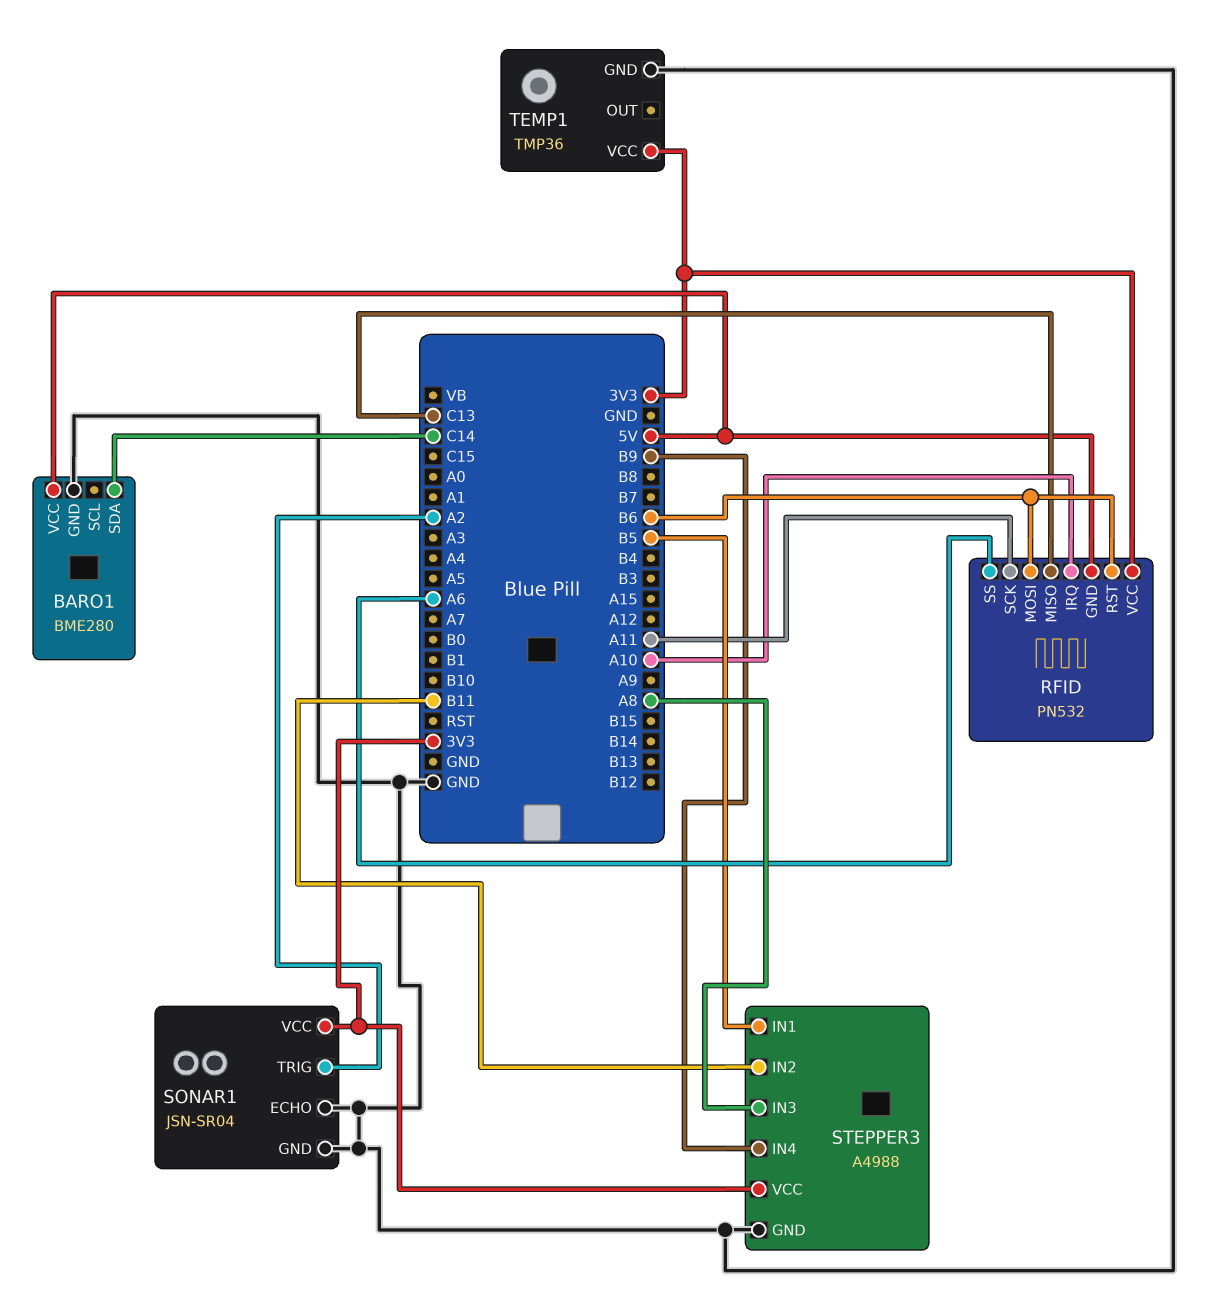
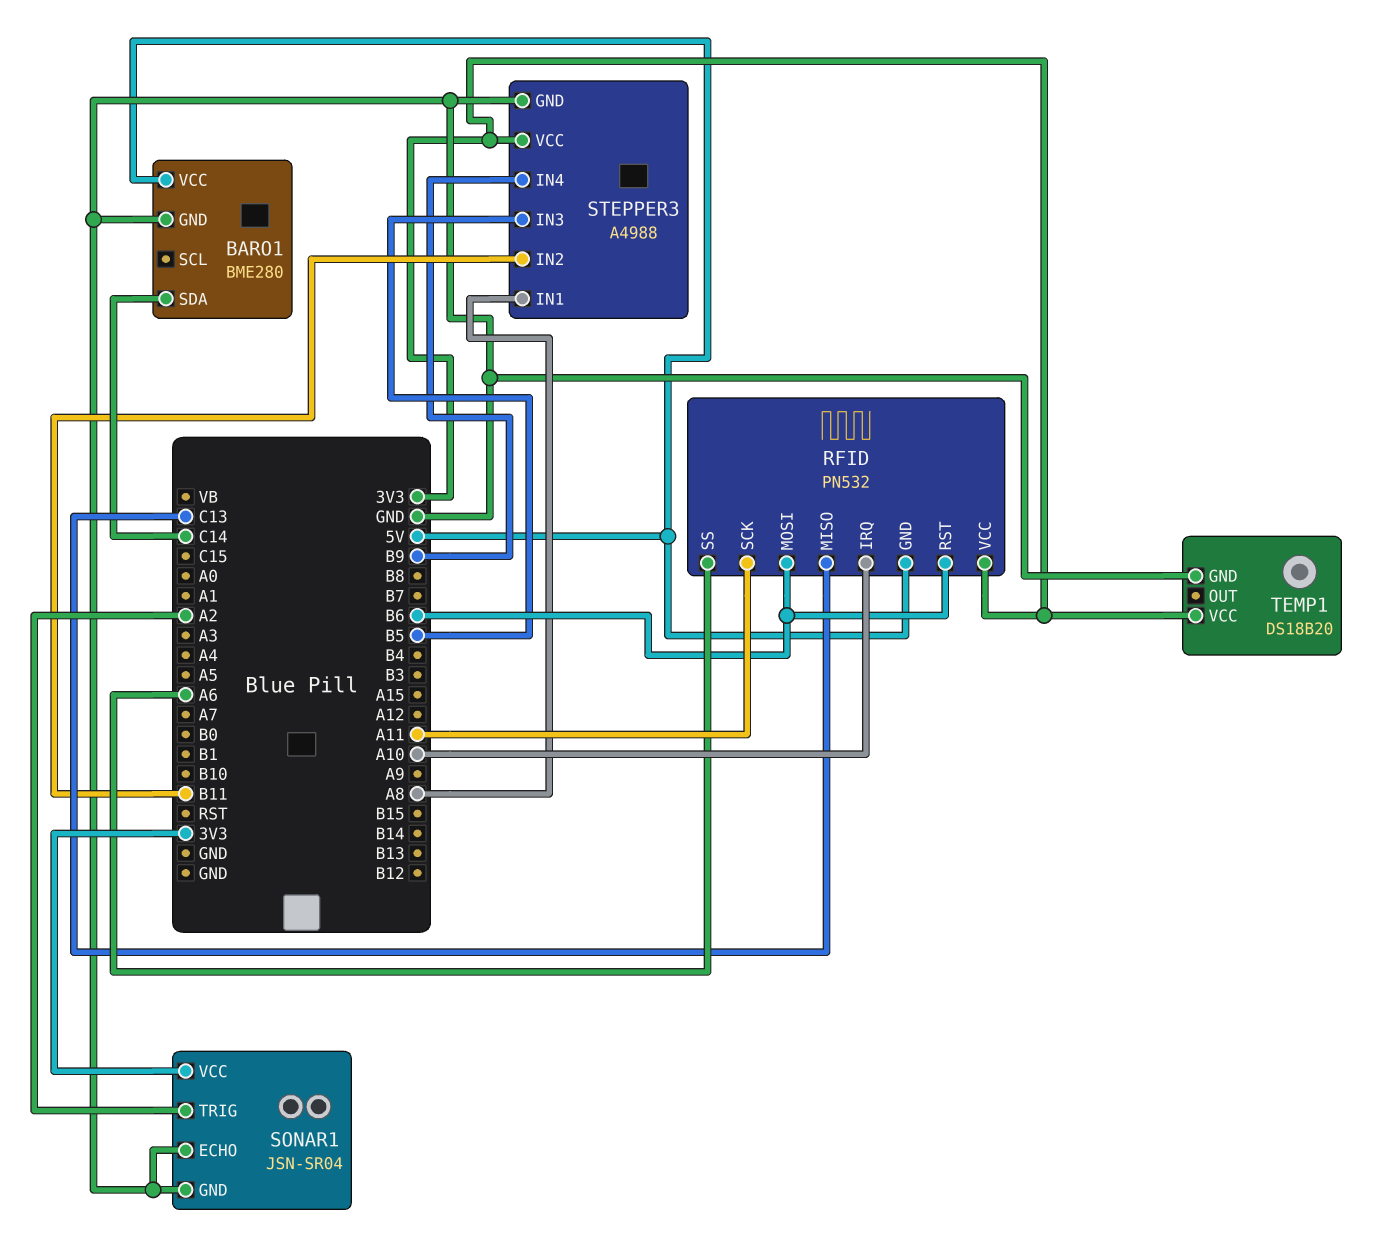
STEPPER3 pin IN1: B5 -> A8
STEPPER3 pin IN3: A8 -> B5
TEMP1: TMP36 -> DS18B20

